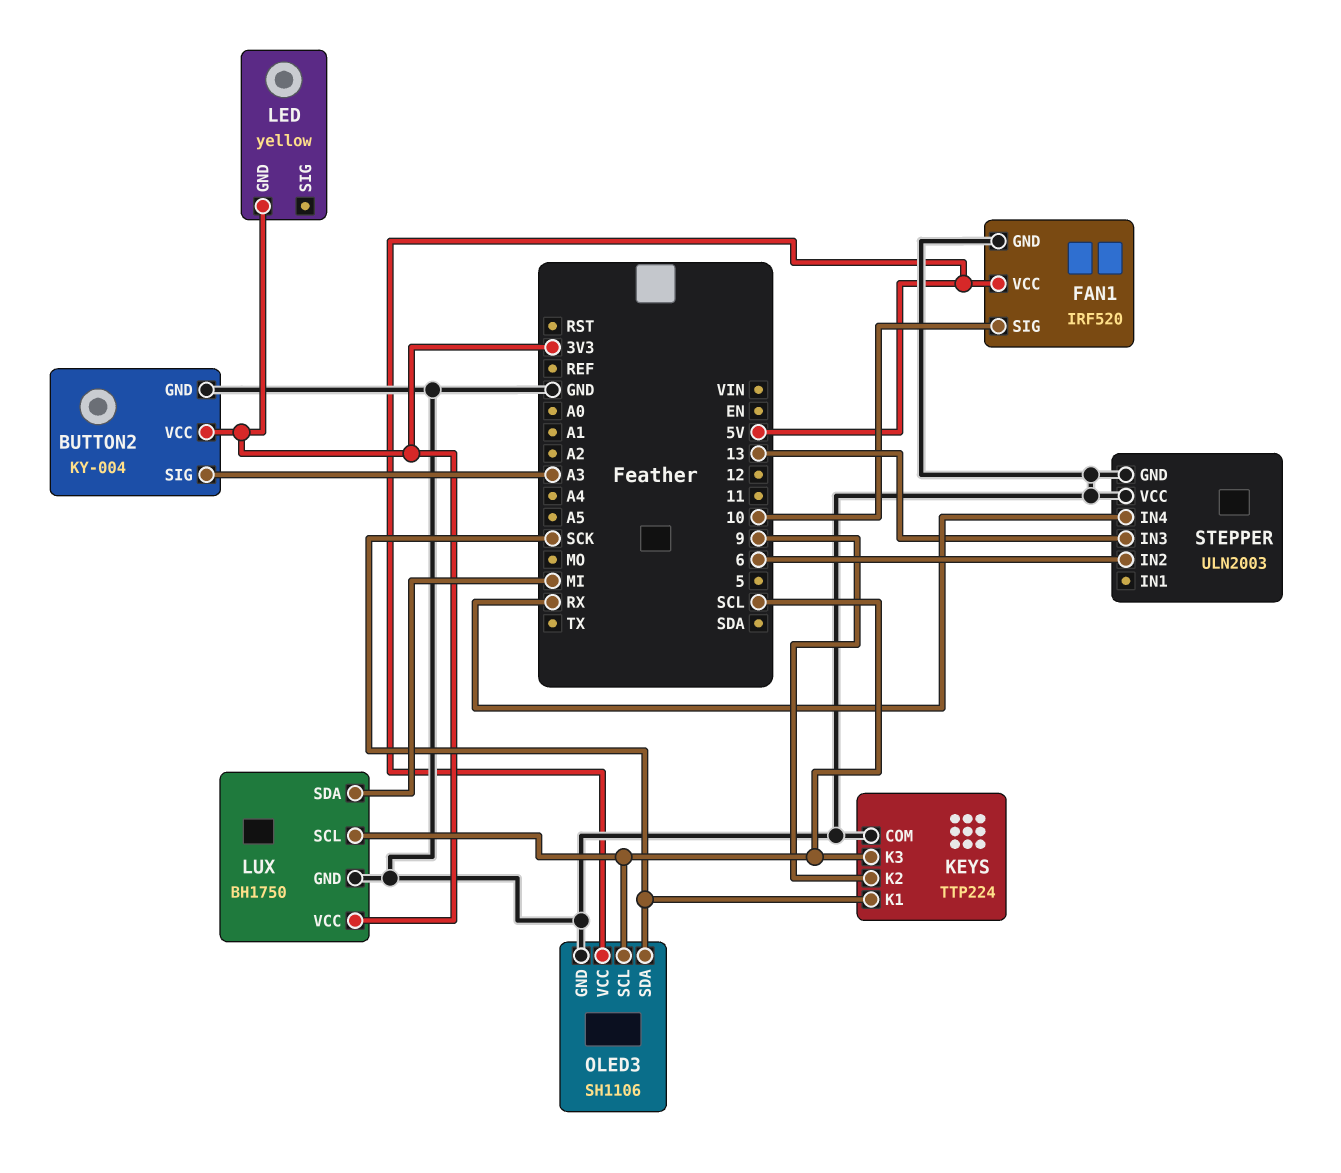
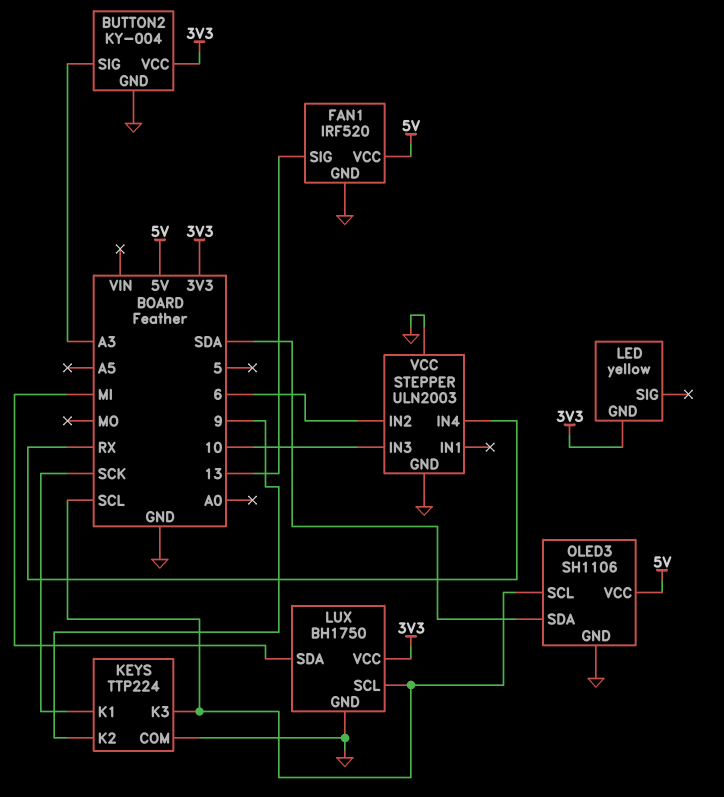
FAN1 pin SIG: 10 -> 13
OLED3 pin SDA: SCK -> SDA
STEPPER pin IN3: 13 -> 10

